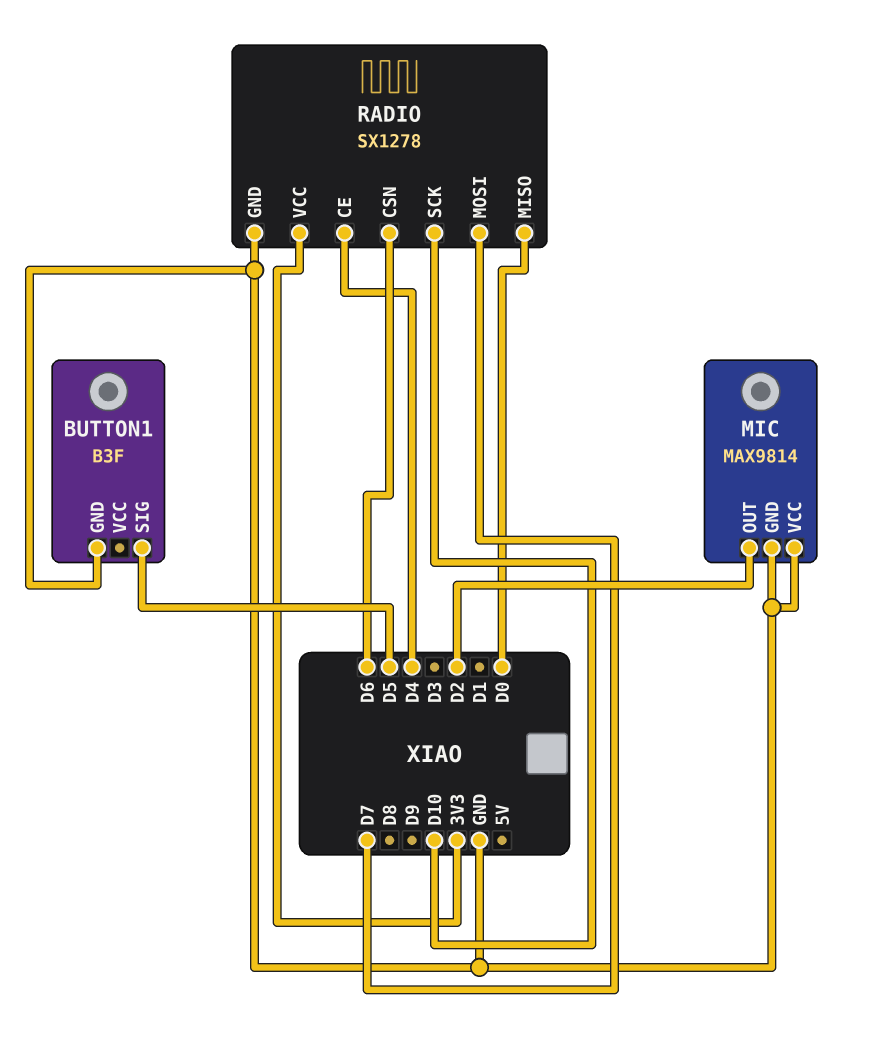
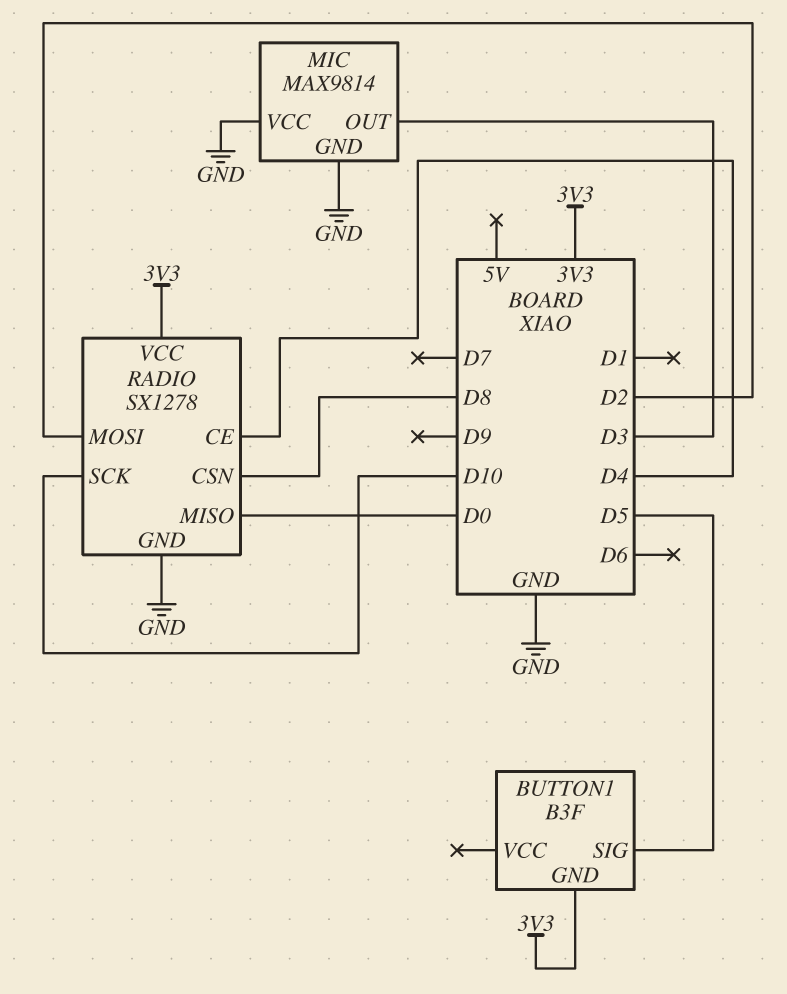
BUTTON1 pin GND: GND -> 3V3
MIC pin OUT: D2 -> D3
RADIO pin CSN: D6 -> D8
RADIO pin MOSI: D7 -> D2

